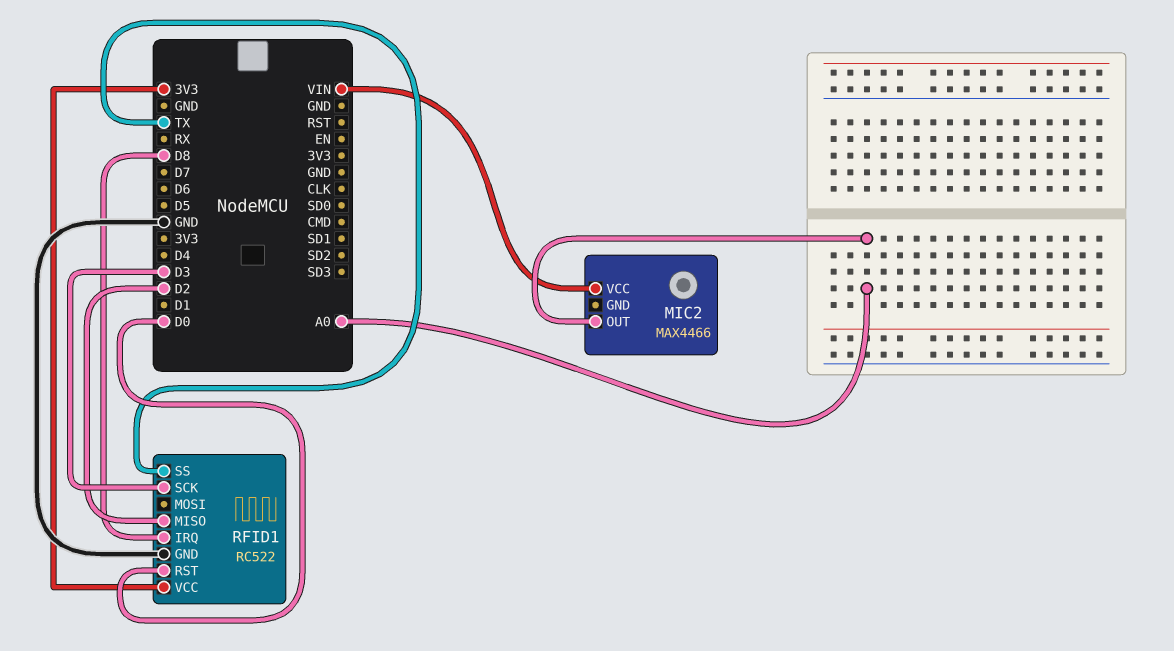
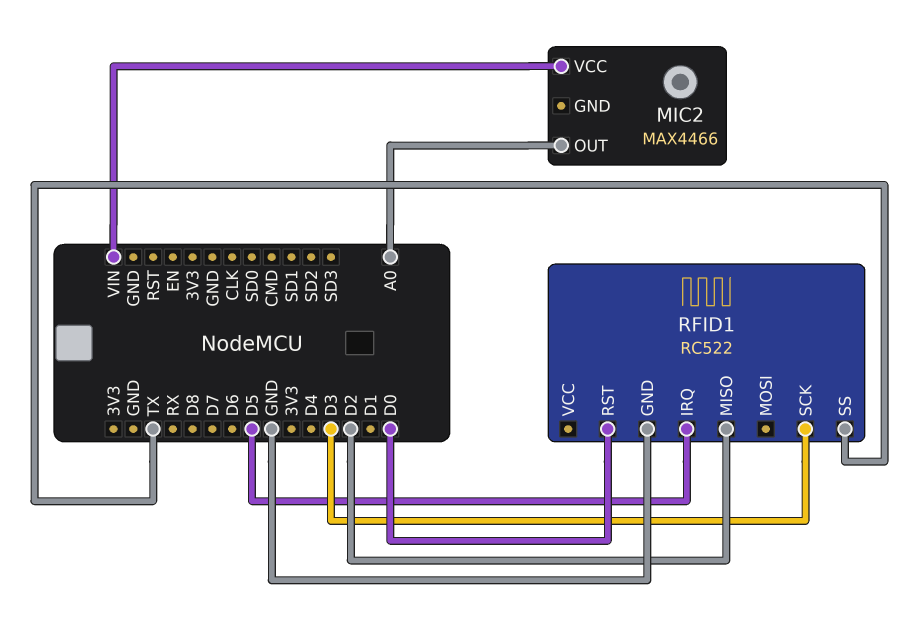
RFID1 pin IRQ: D8 -> D5
RFID1 pin VCC: 3V3 -> none

